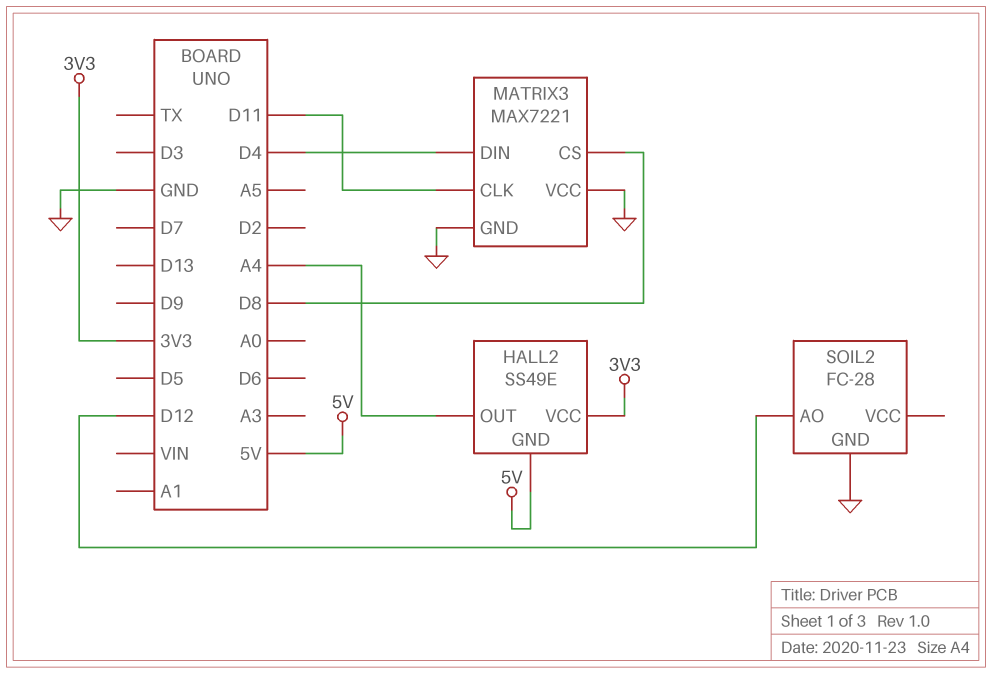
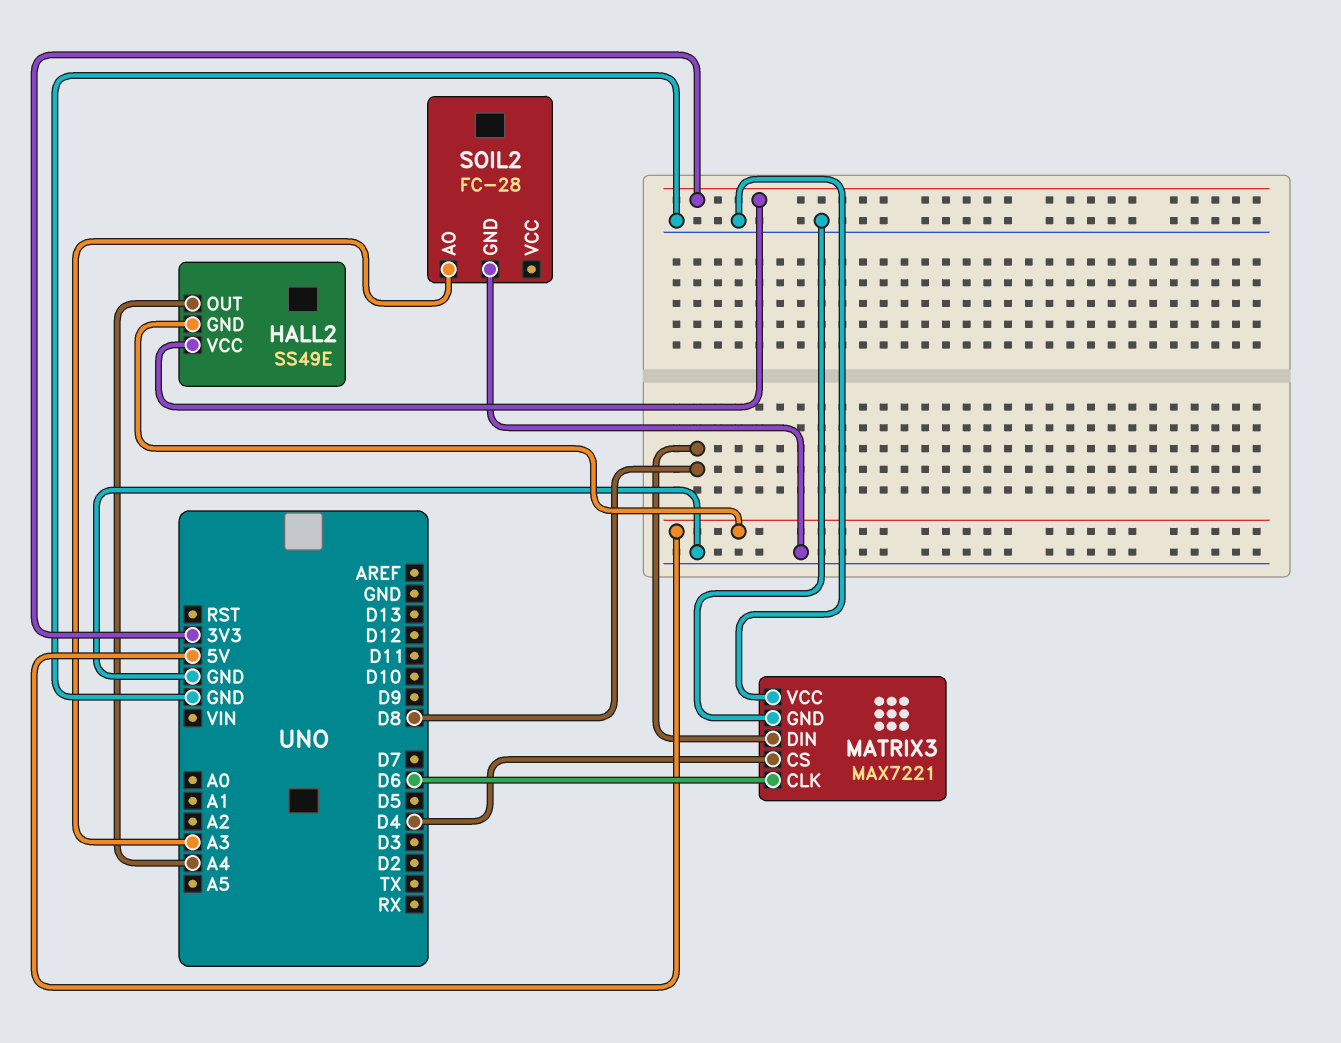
MATRIX3 pin CLK: D11 -> D6
MATRIX3 pin CS: D8 -> D4
MATRIX3 pin DIN: D4 -> D8
SOIL2 pin AO: D12 -> A3

